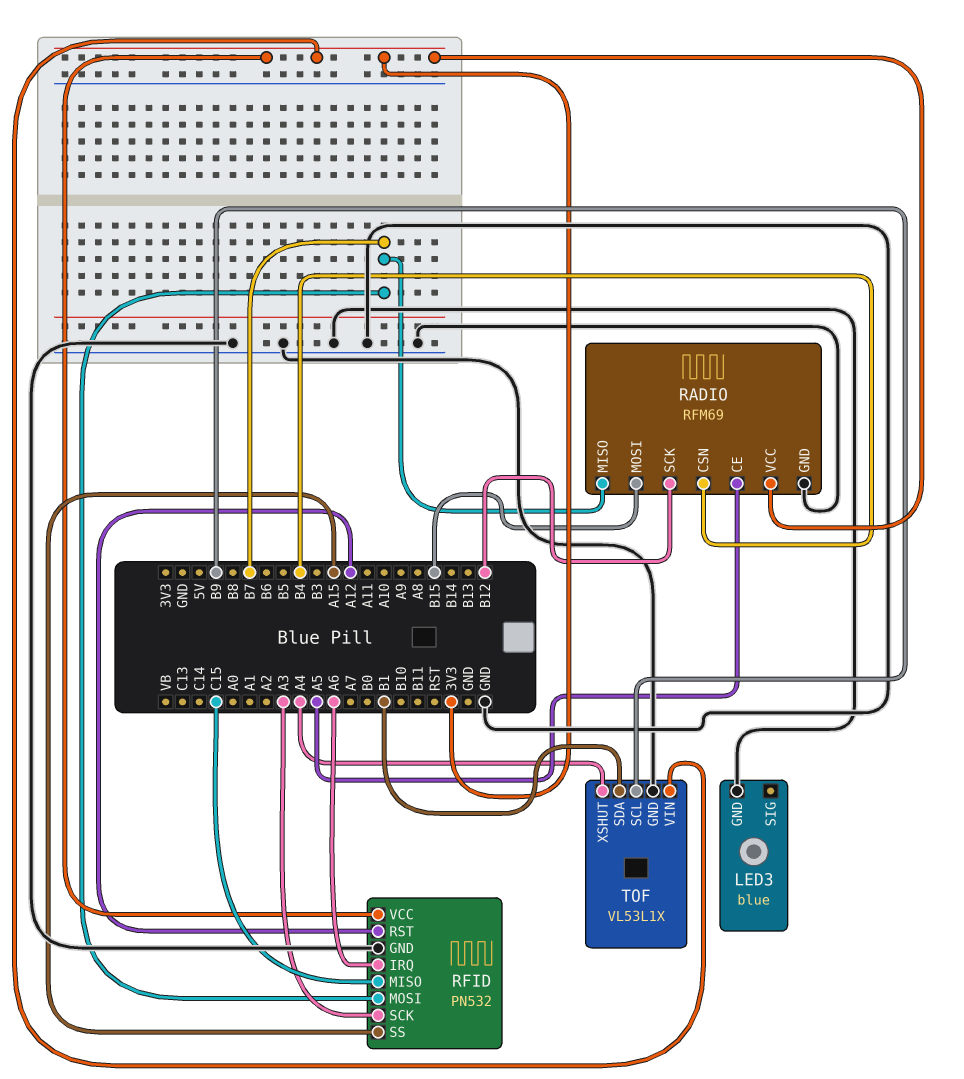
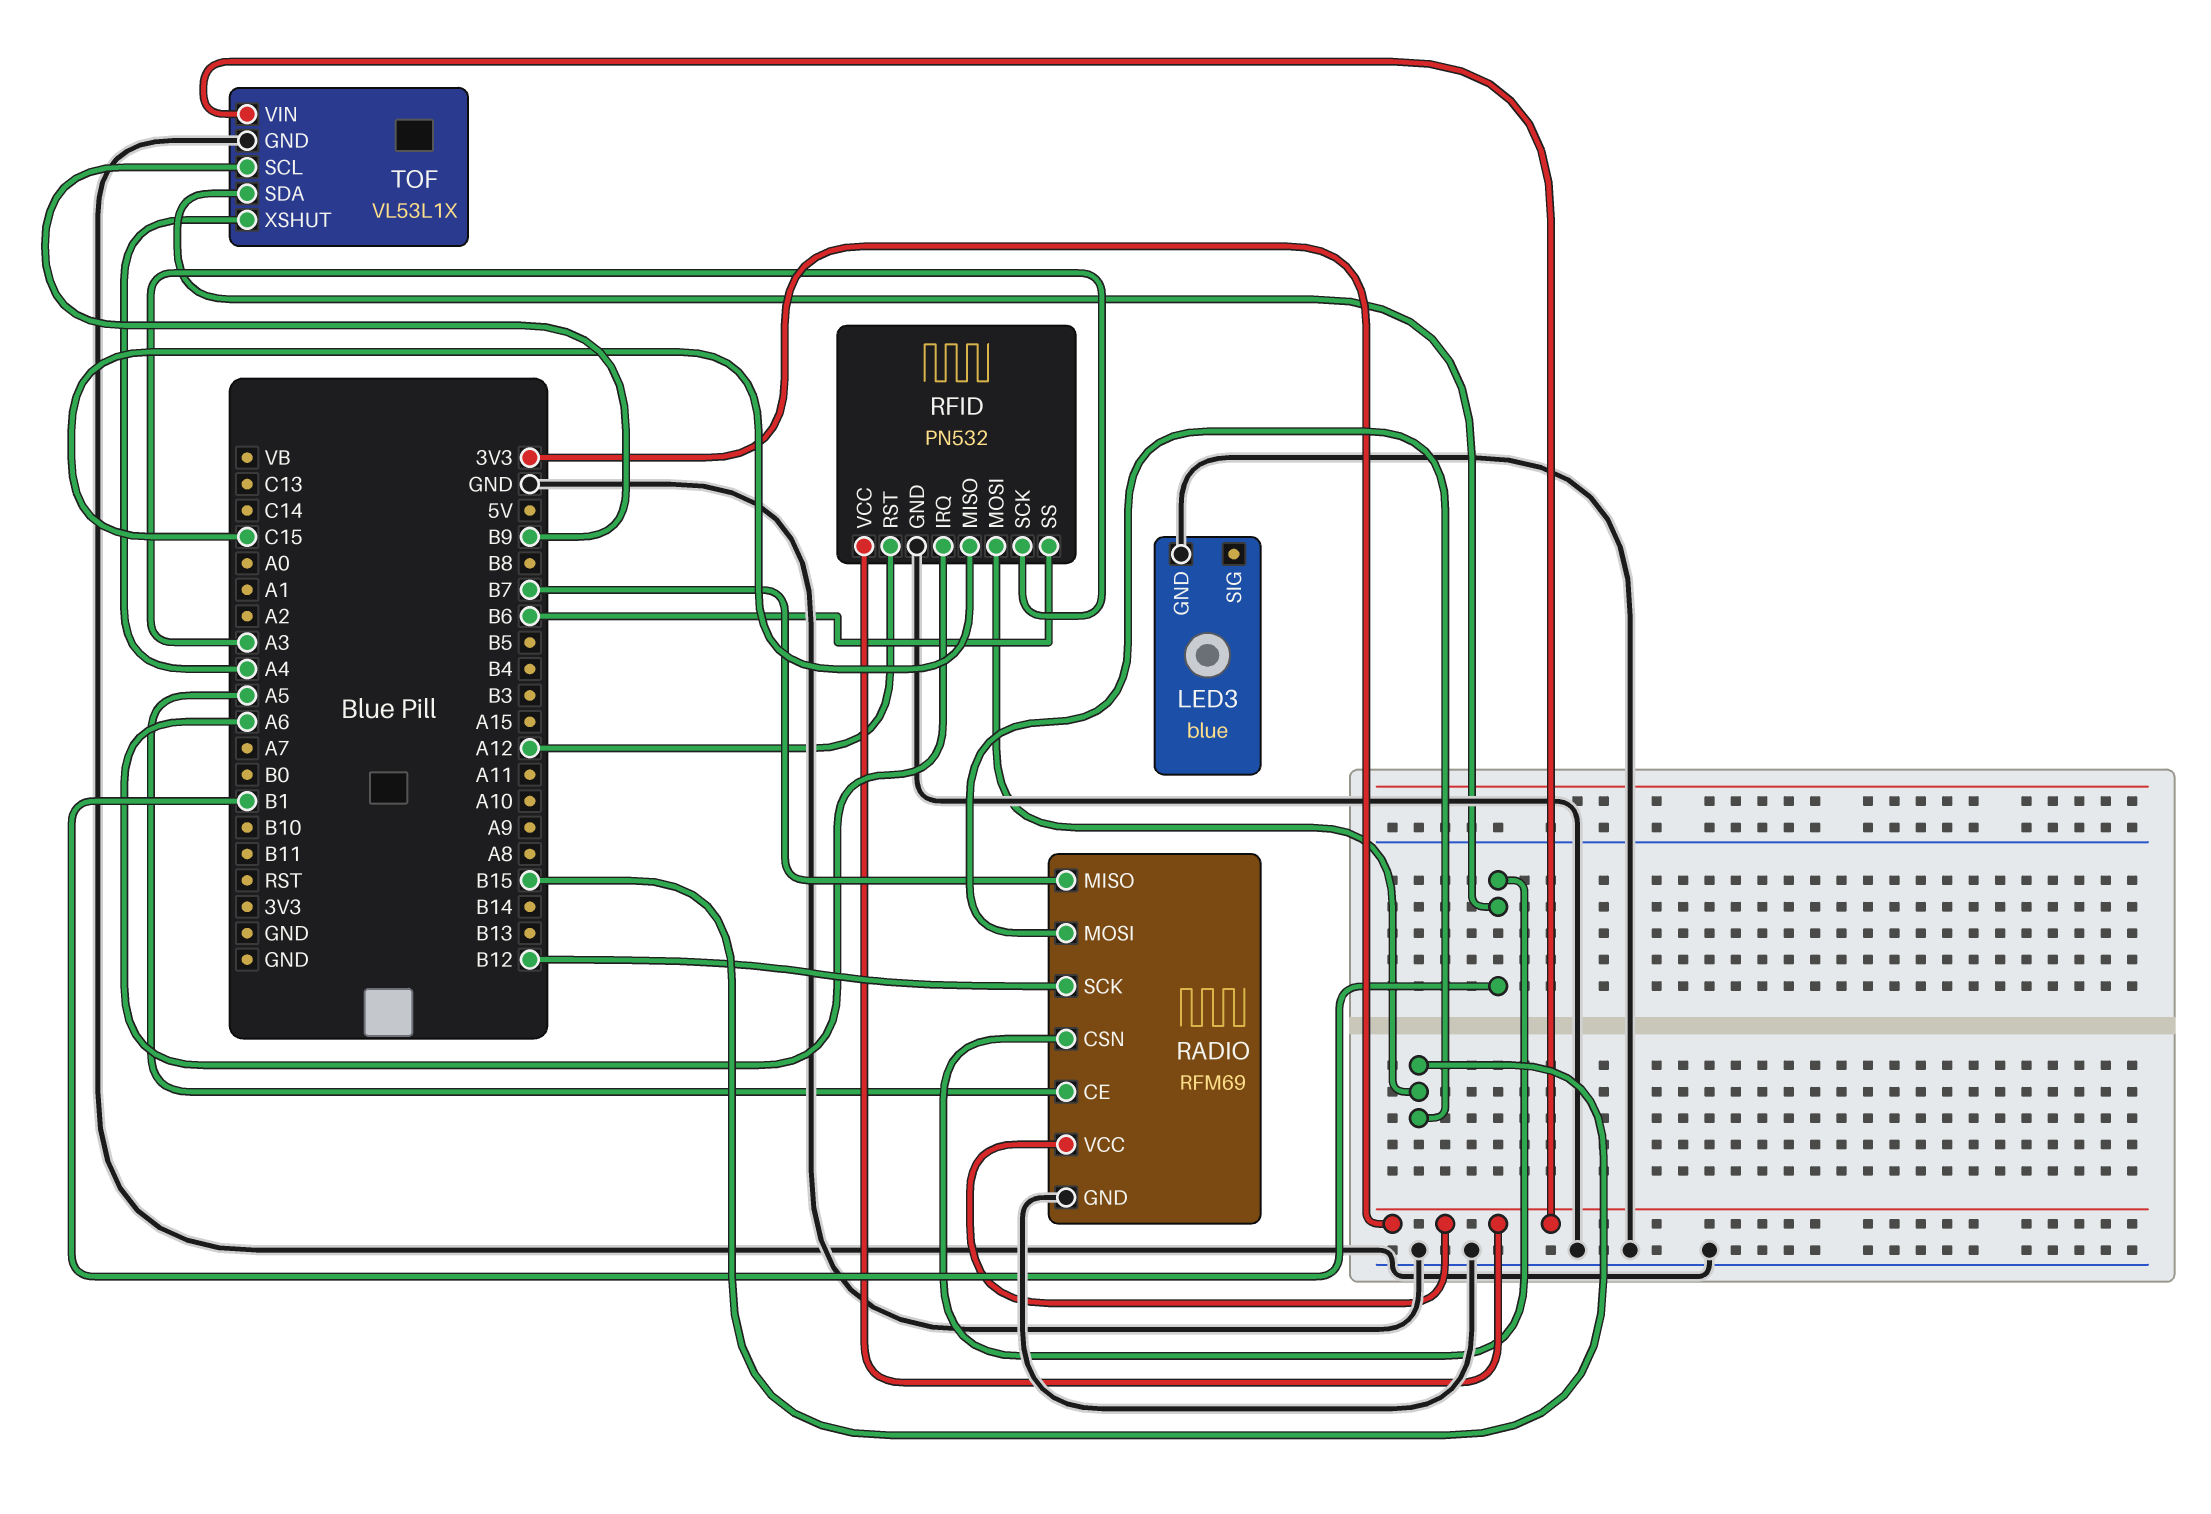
RADIO pin CSN: B4 -> B1
RFID pin MOSI: B7 -> B15
RFID pin SS: A15 -> B6

